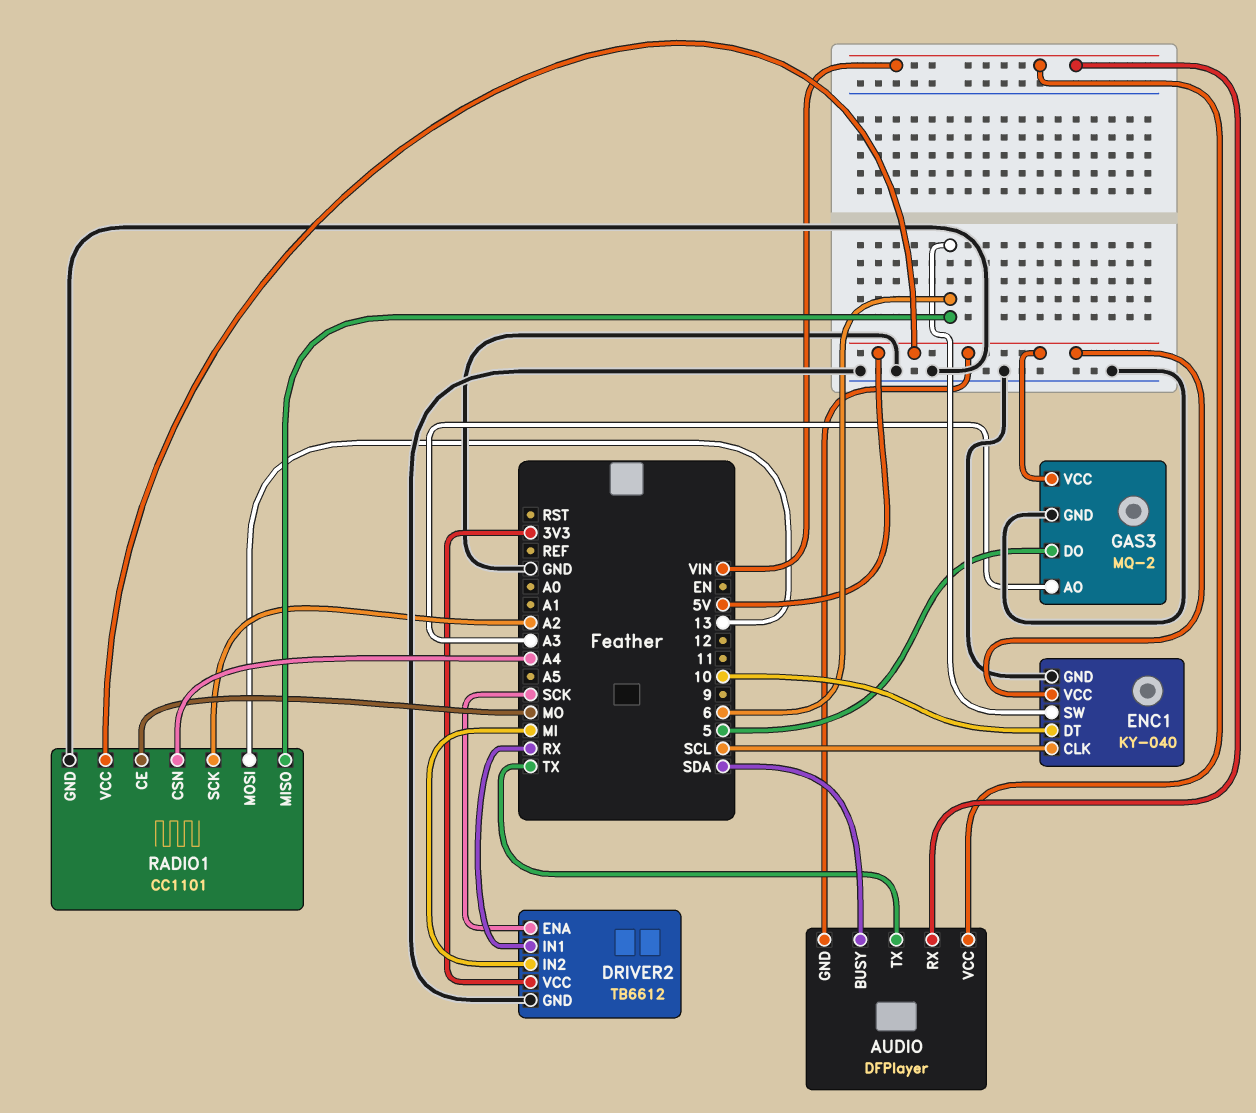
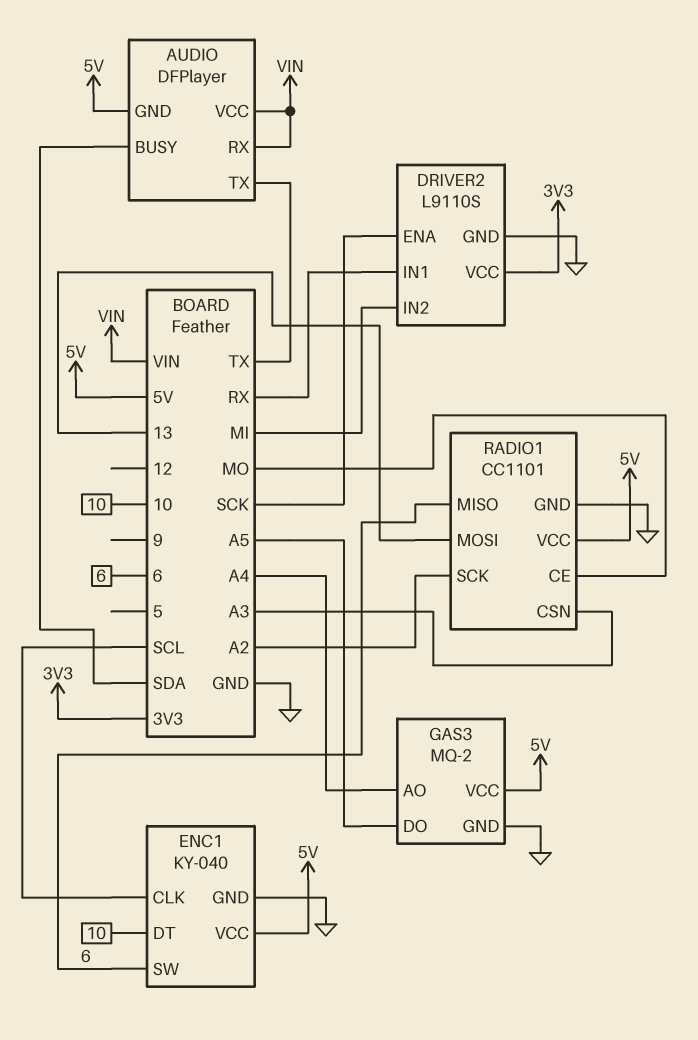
DRIVER2: TB6612 -> L9110S
GAS3 pin AO: A3 -> A4
GAS3 pin DO: 5 -> A5
RADIO1 pin CSN: A4 -> A3

